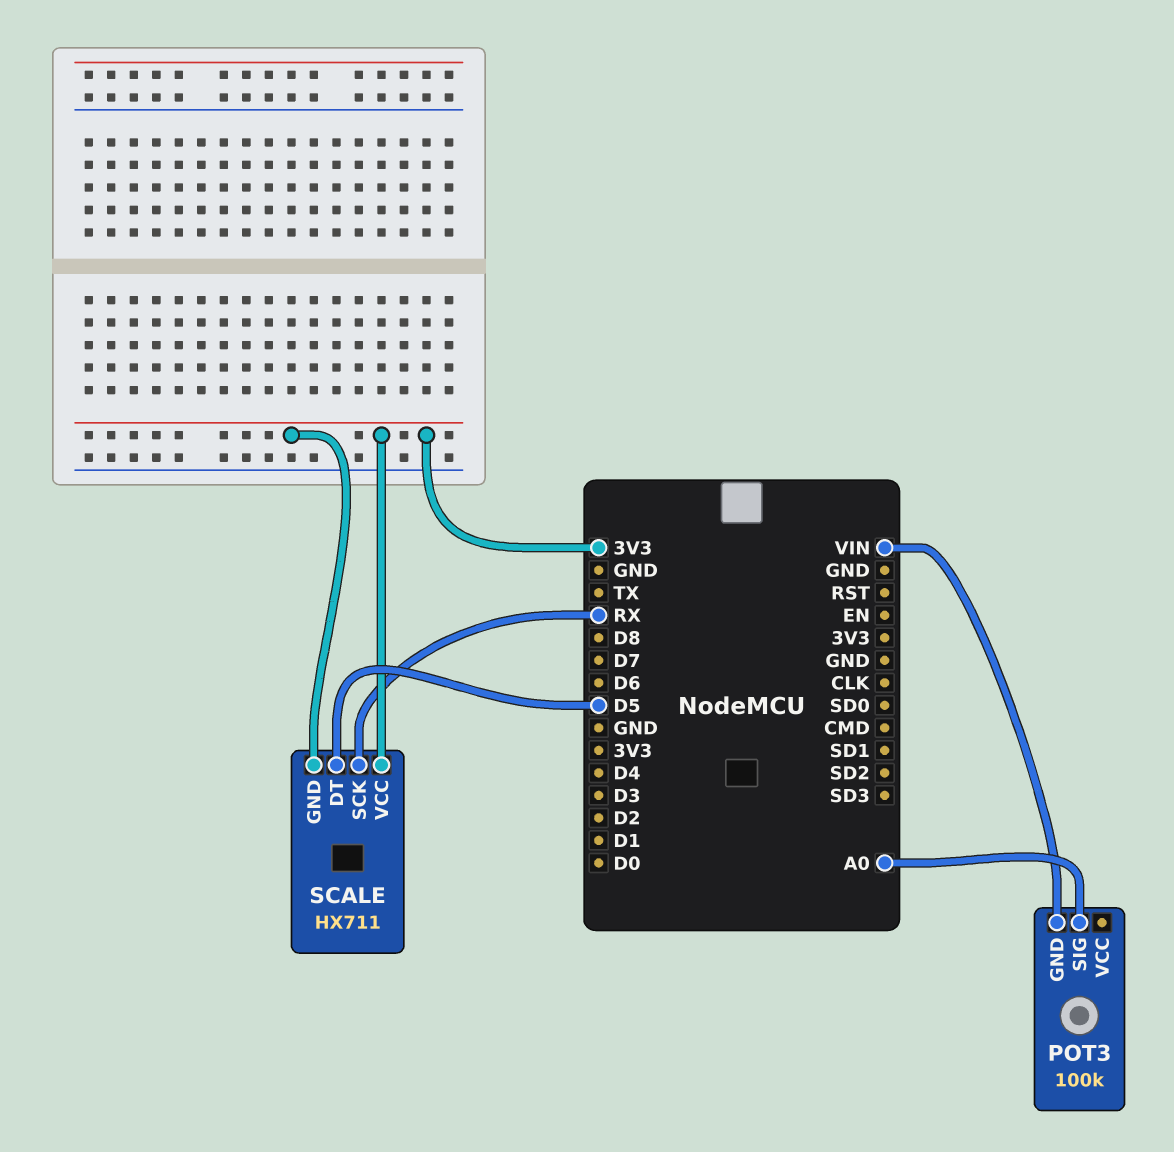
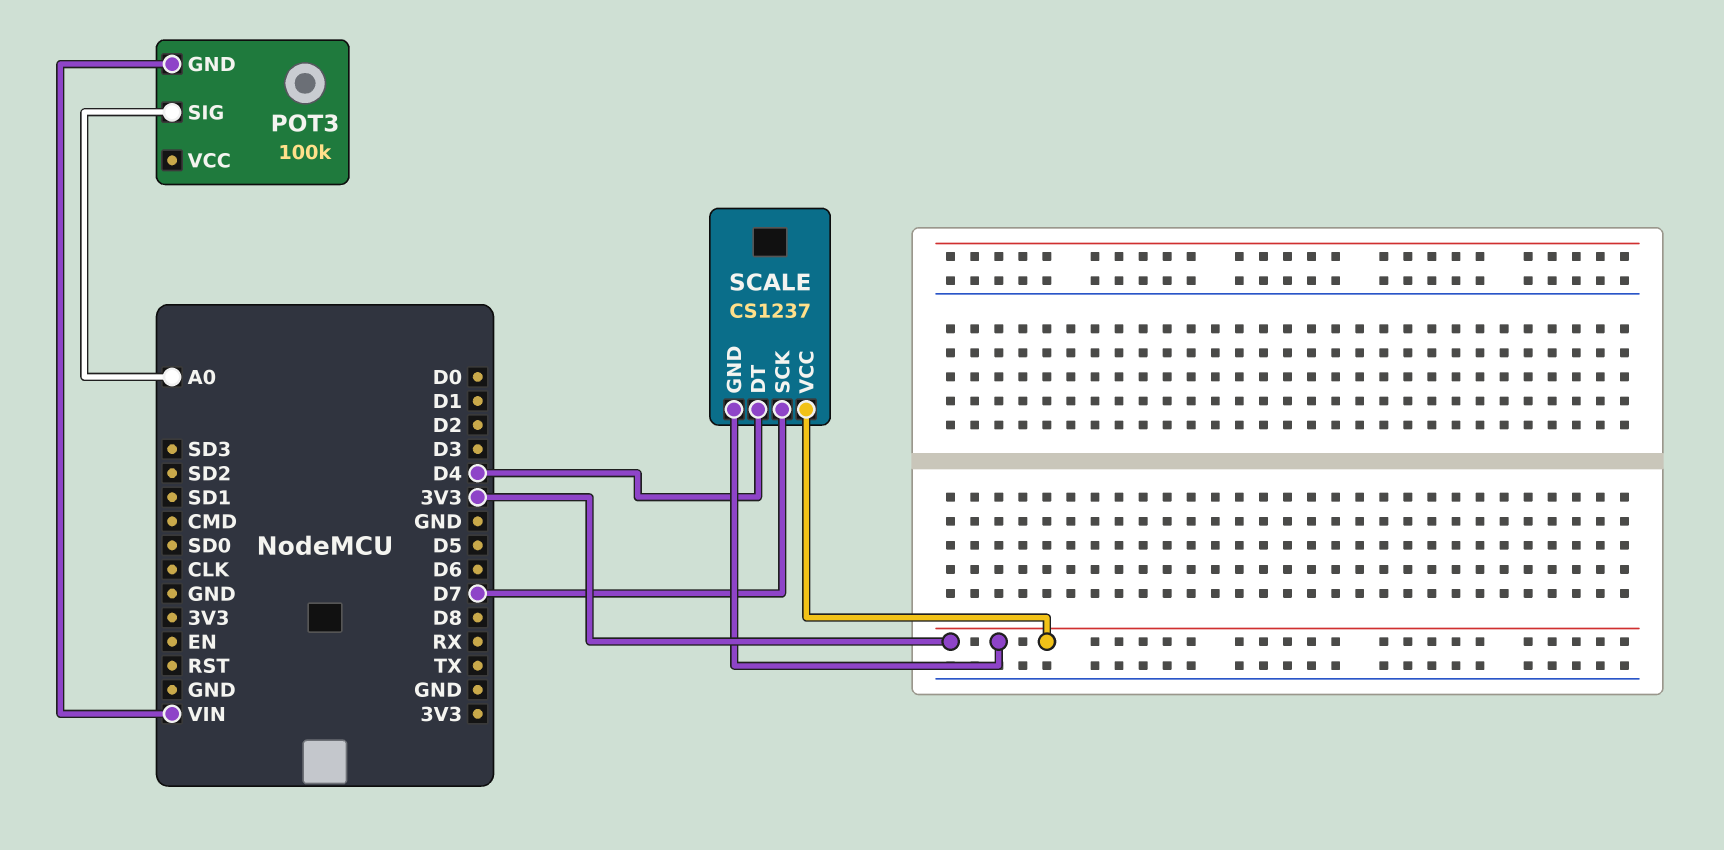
SCALE: HX711 -> CS1237
SCALE pin DT: D5 -> D4
SCALE pin SCK: RX -> D7

